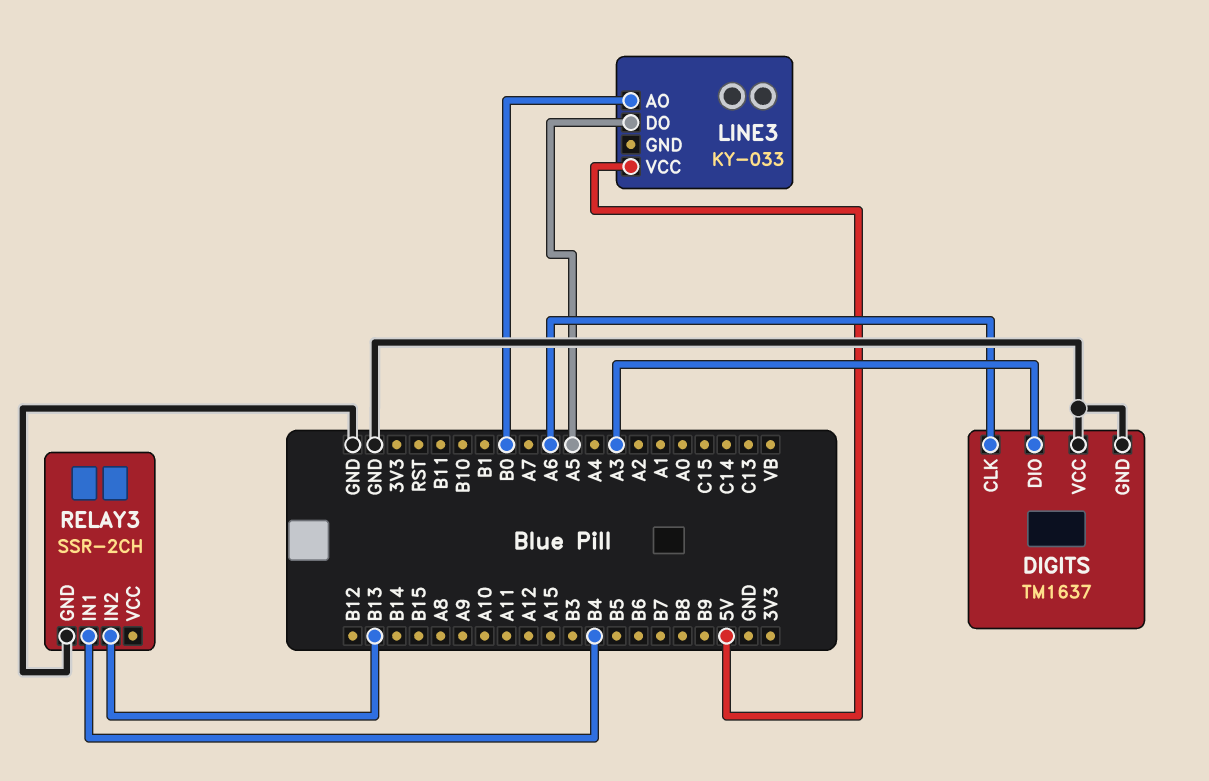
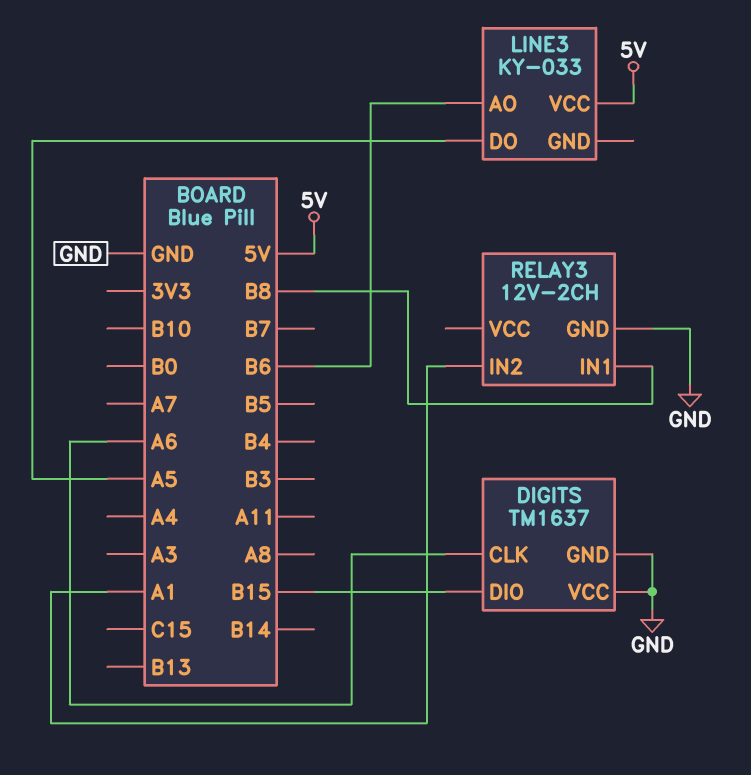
DIGITS pin DIO: A3 -> B15
LINE3 pin AO: B0 -> B6
RELAY3: SSR-2CH -> 12V-2CH
RELAY3 pin IN1: B4 -> B8
RELAY3 pin IN2: B13 -> A1

